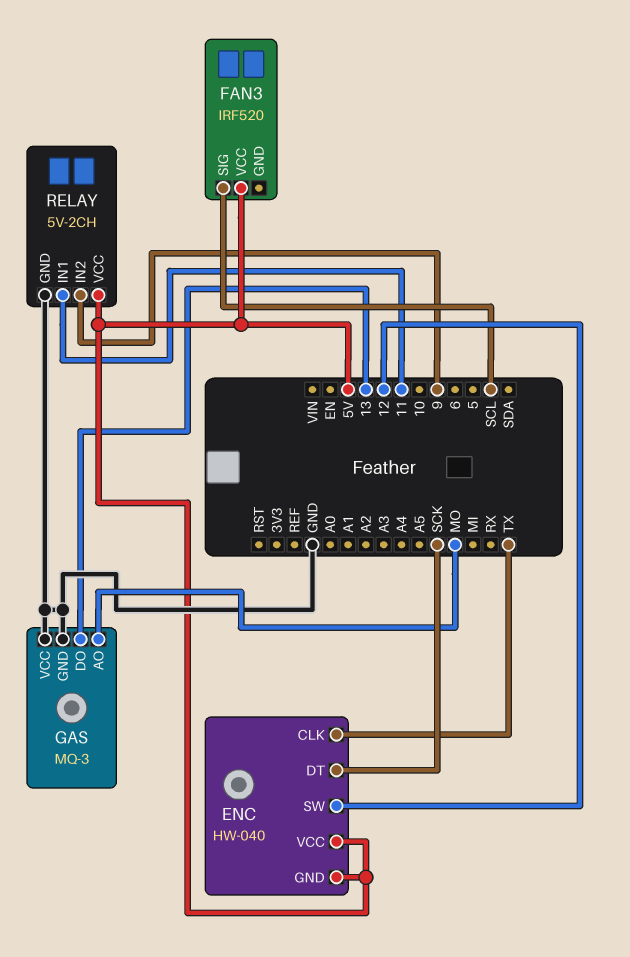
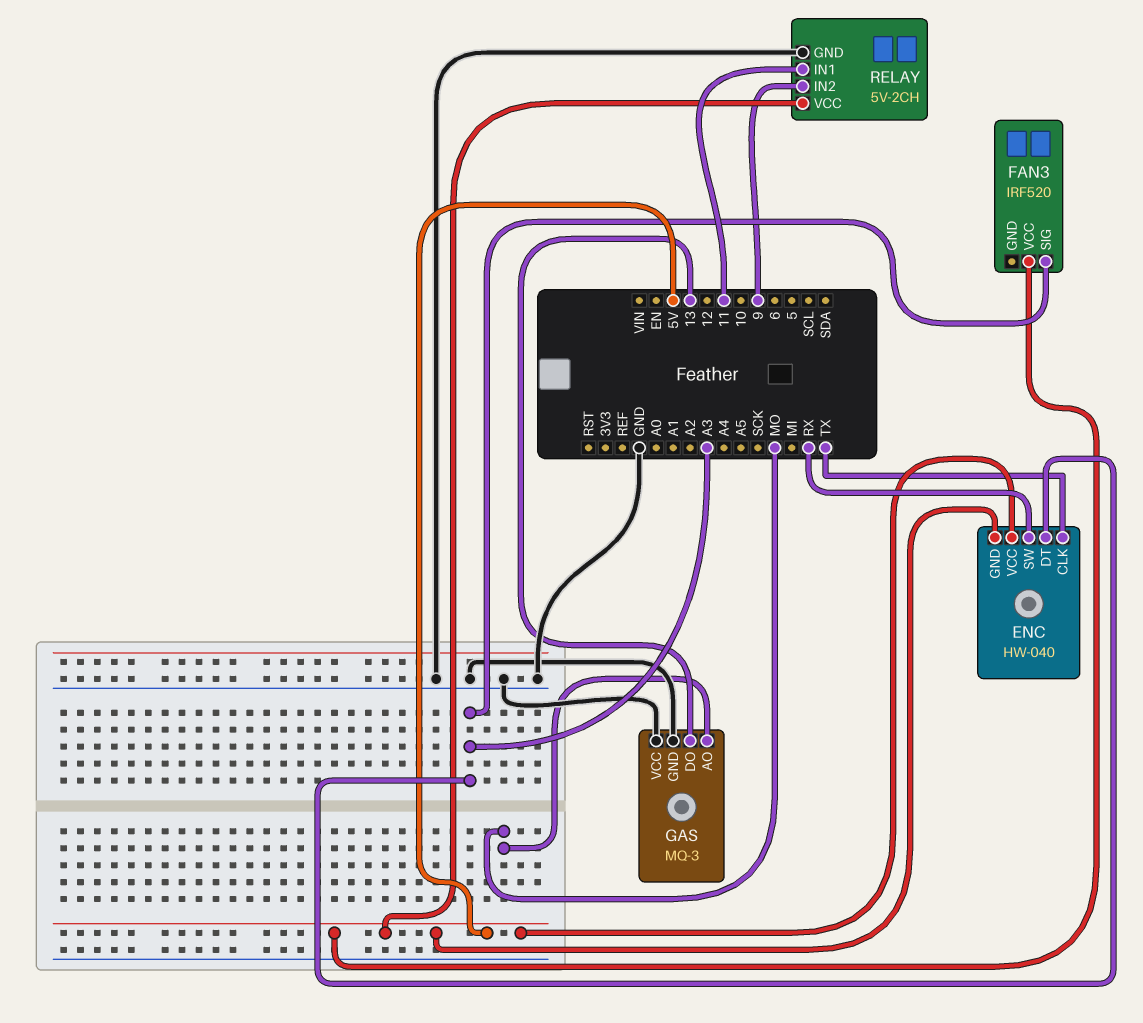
ENC pin DT: SCK -> A3
ENC pin SW: 12 -> RX
FAN3 pin SIG: SCL -> A3

